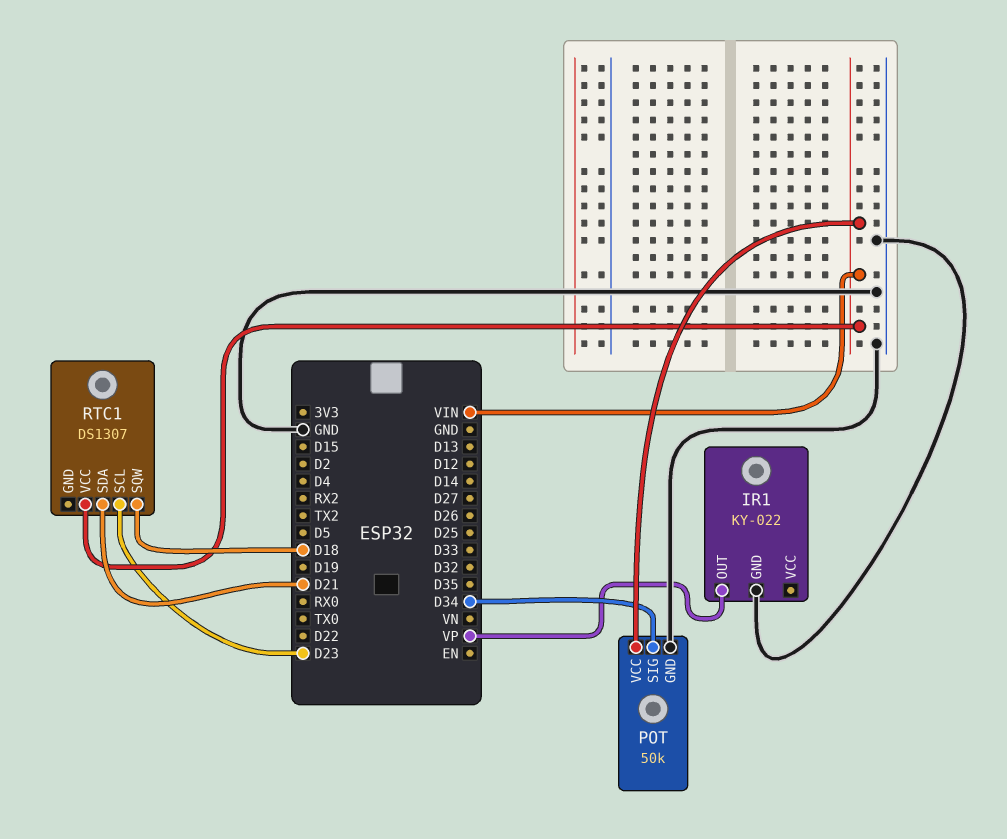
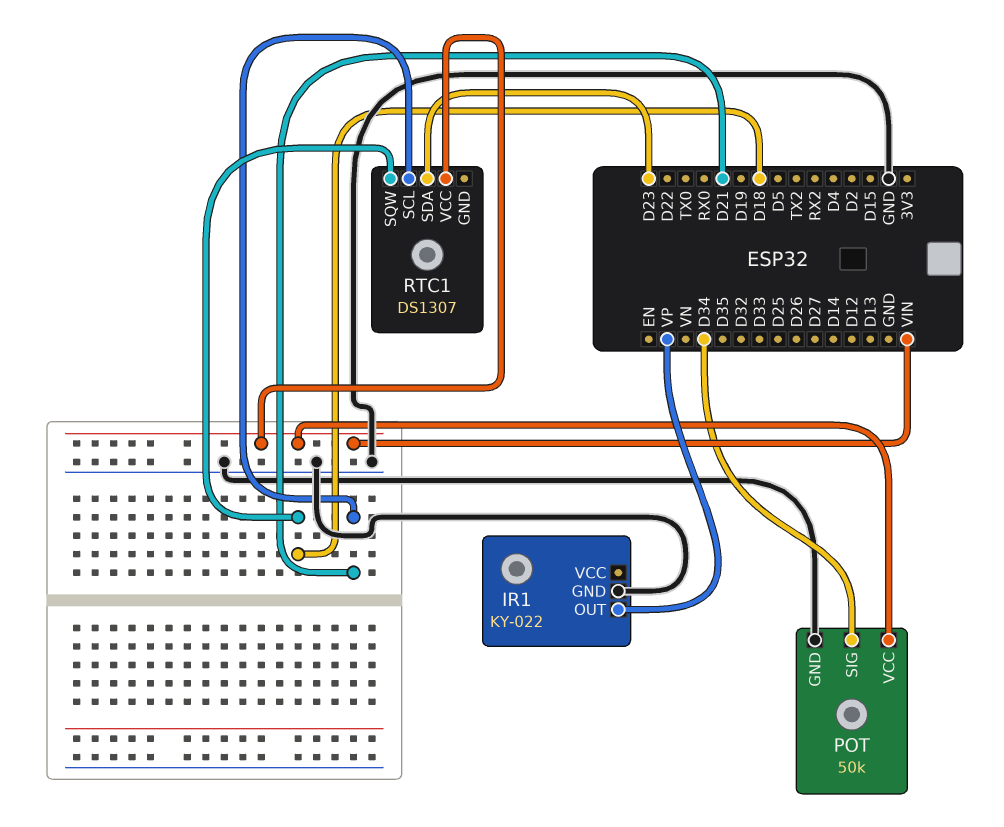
RTC1 pin SCL: D23 -> D21
RTC1 pin SDA: D21 -> D23

